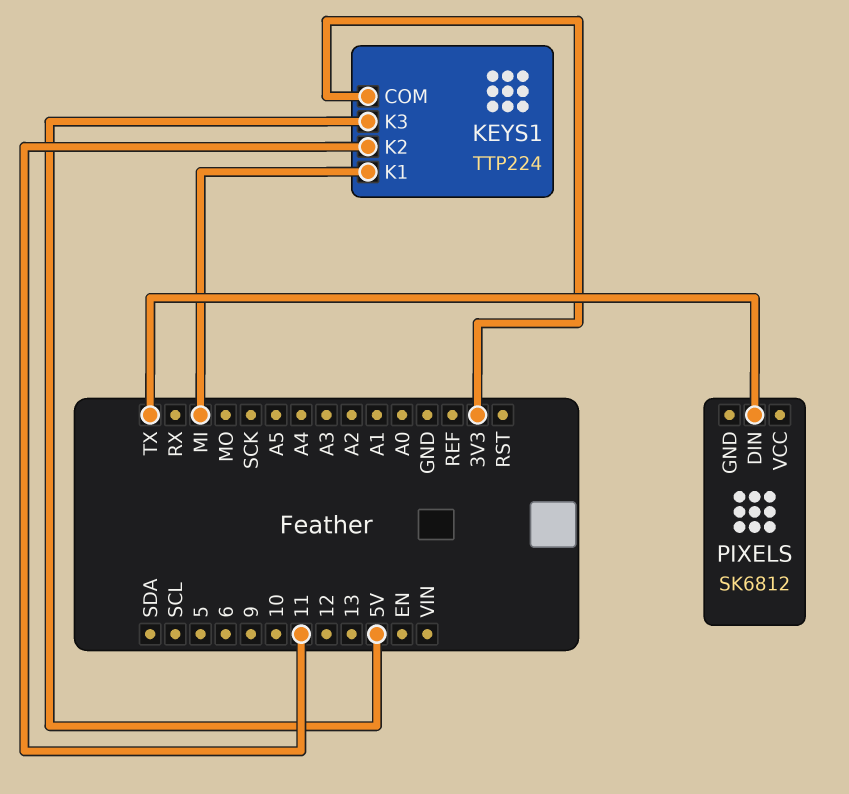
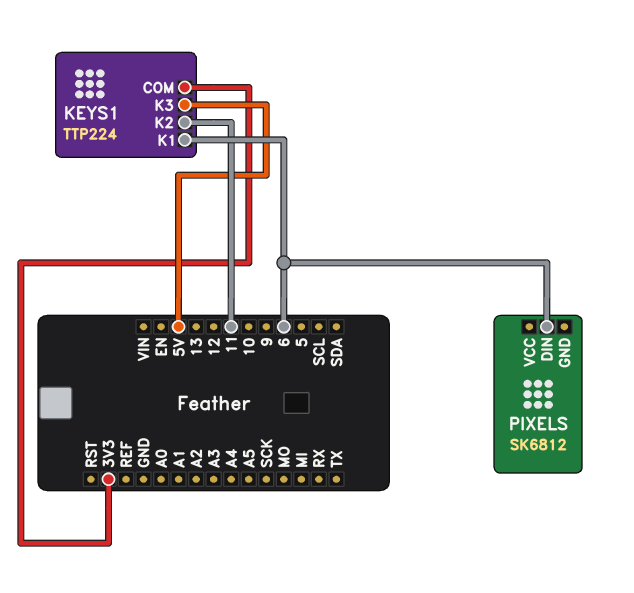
KEYS1 pin K1: MI -> 6
PIXELS pin DIN: TX -> 6

